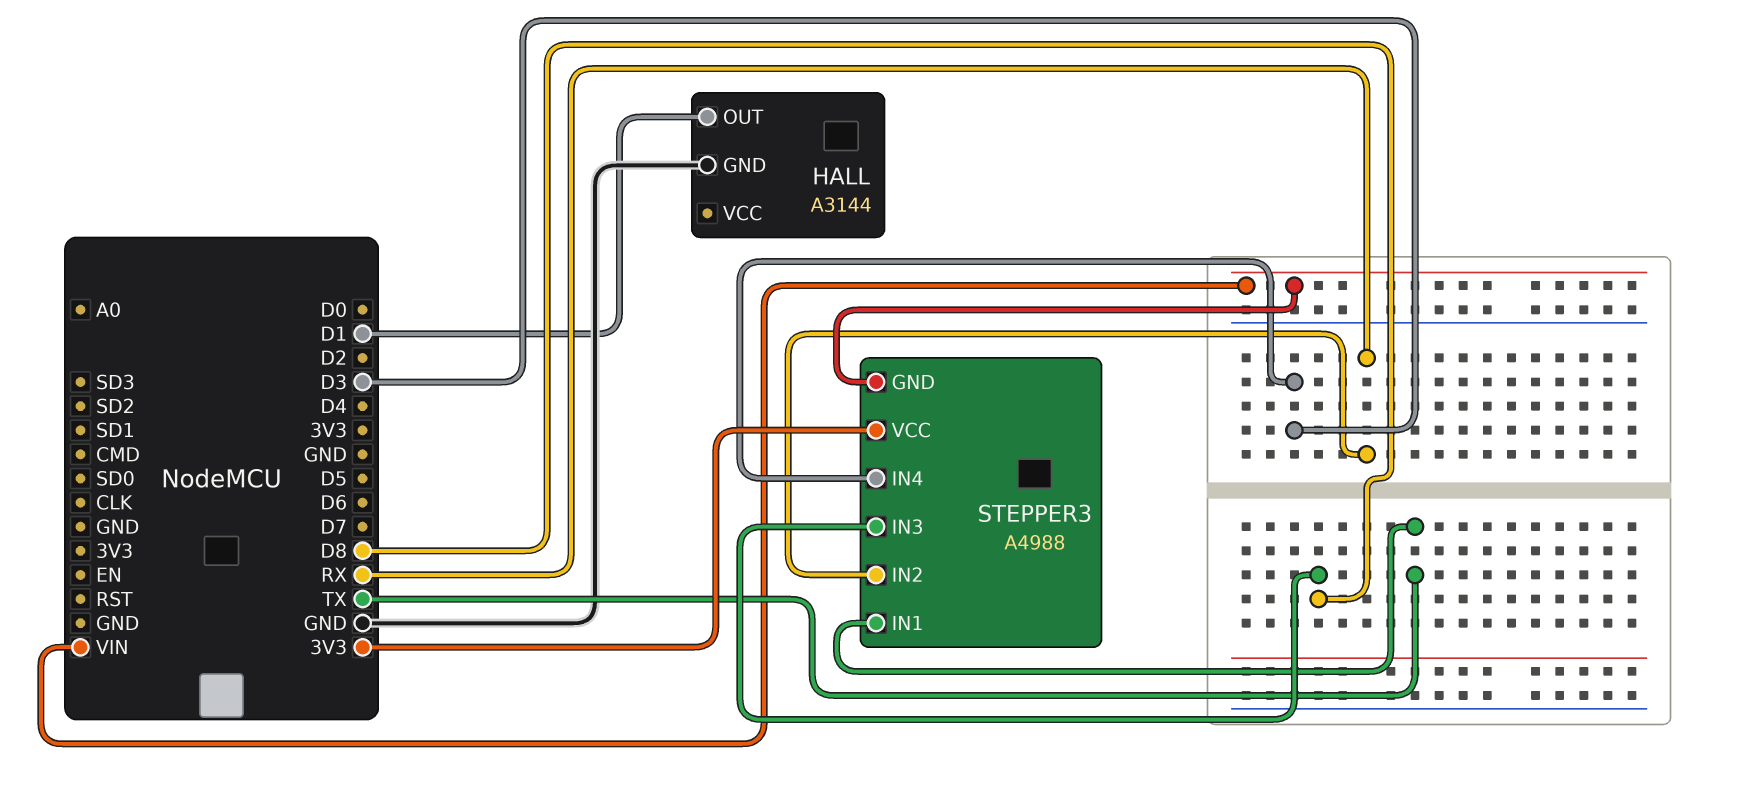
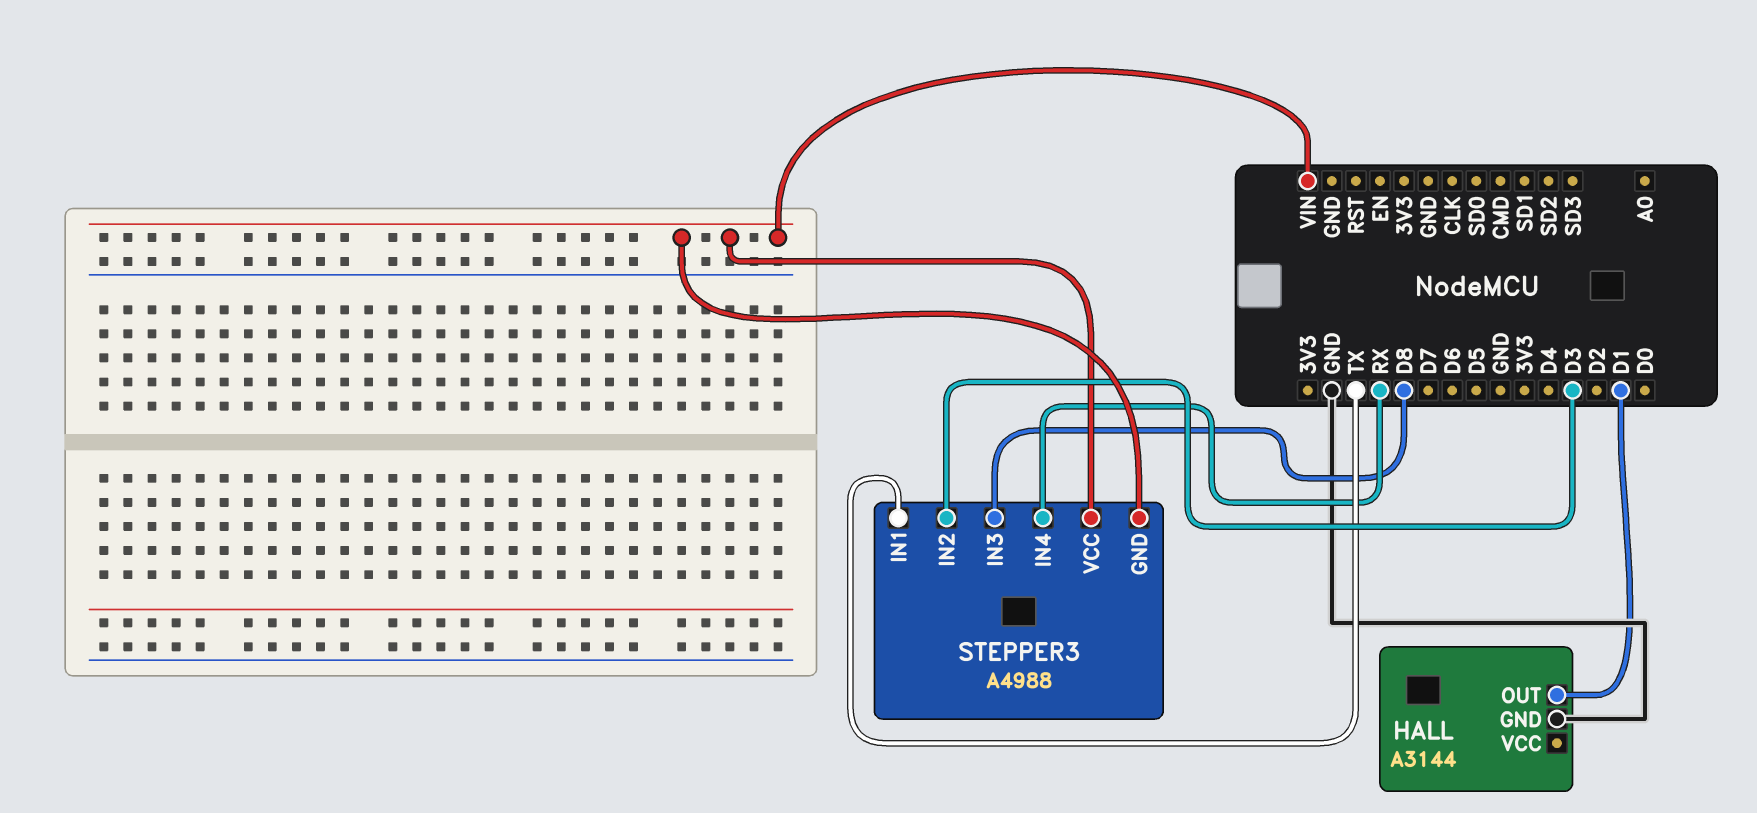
STEPPER3 pin IN2: RX -> D3
STEPPER3 pin IN4: D3 -> RX
STEPPER3 pin VCC: 3V3 -> VIN

